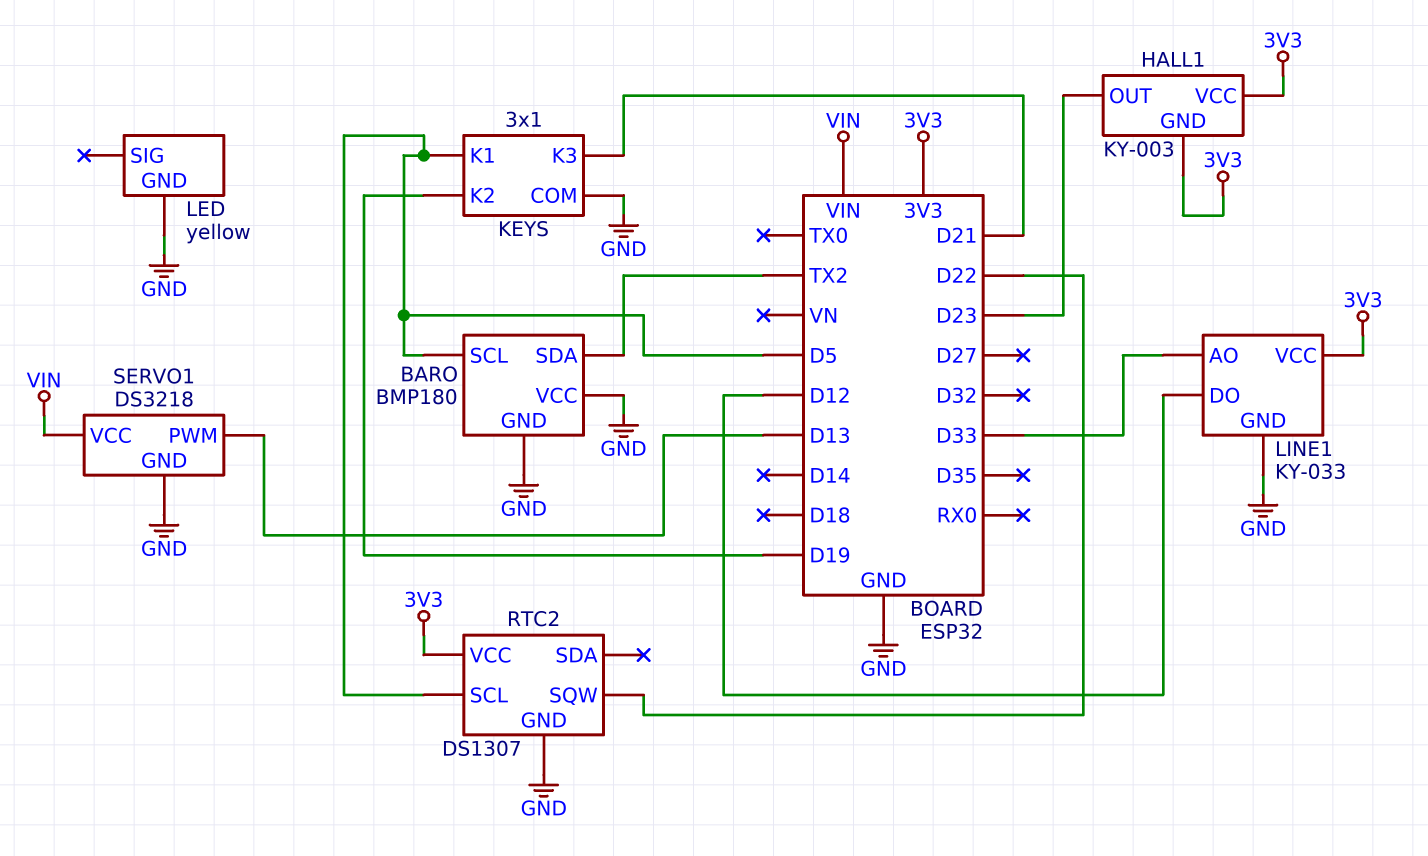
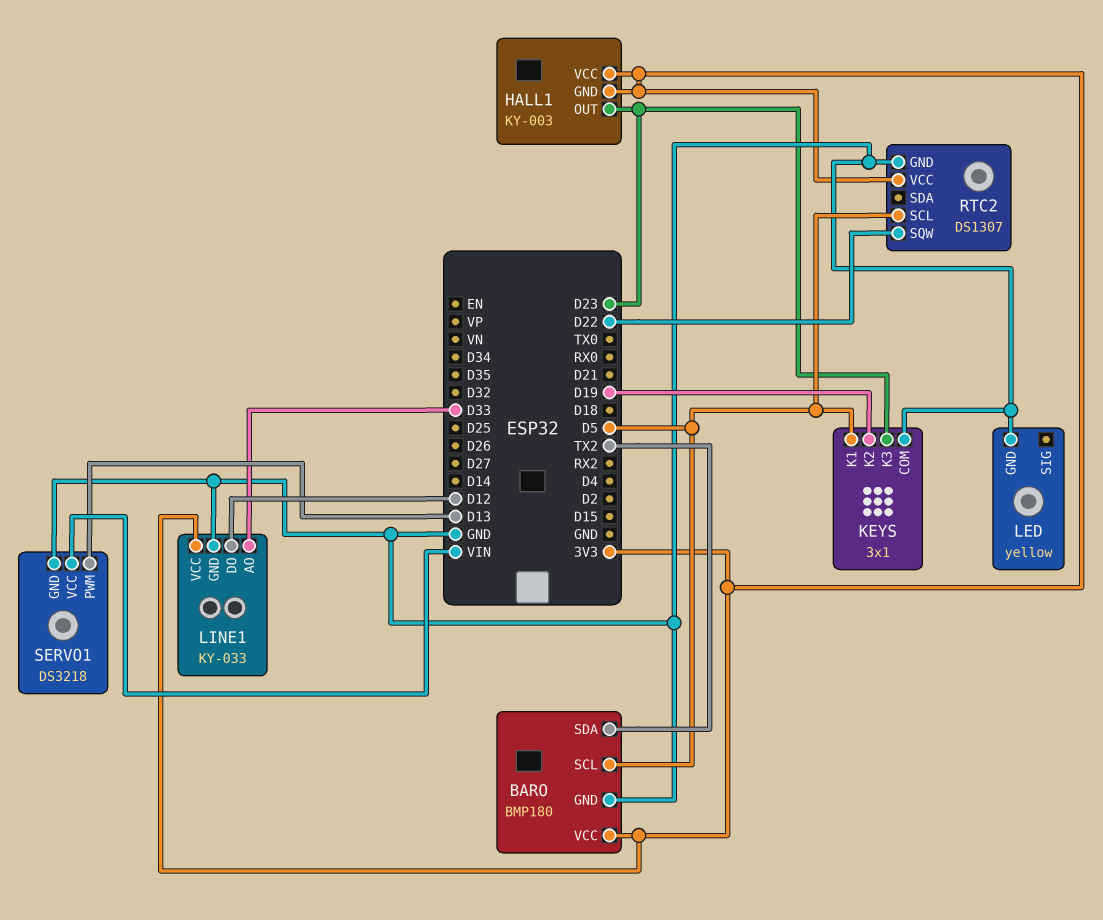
BARO pin VCC: GND -> 3V3
KEYS pin K3: D21 -> D23

